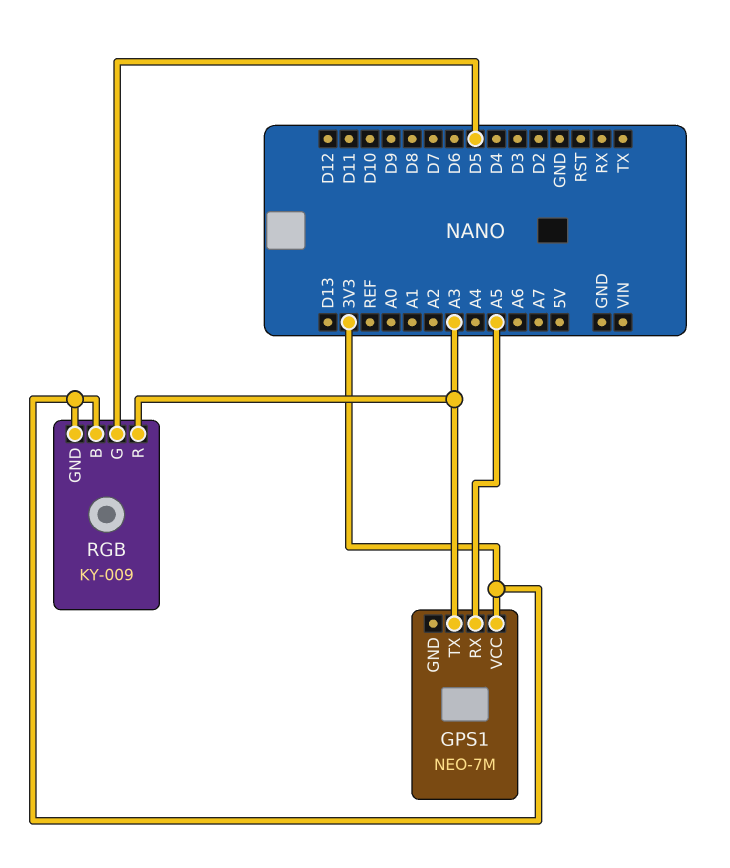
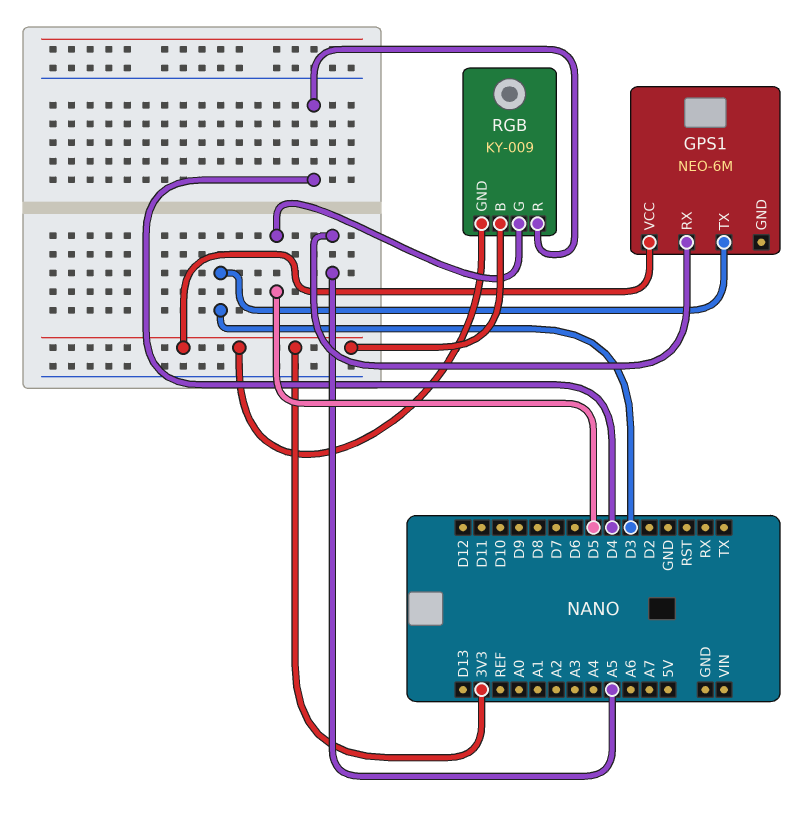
GPS1: NEO-7M -> NEO-6M
GPS1 pin TX: A3 -> D3
RGB pin R: A3 -> D4

